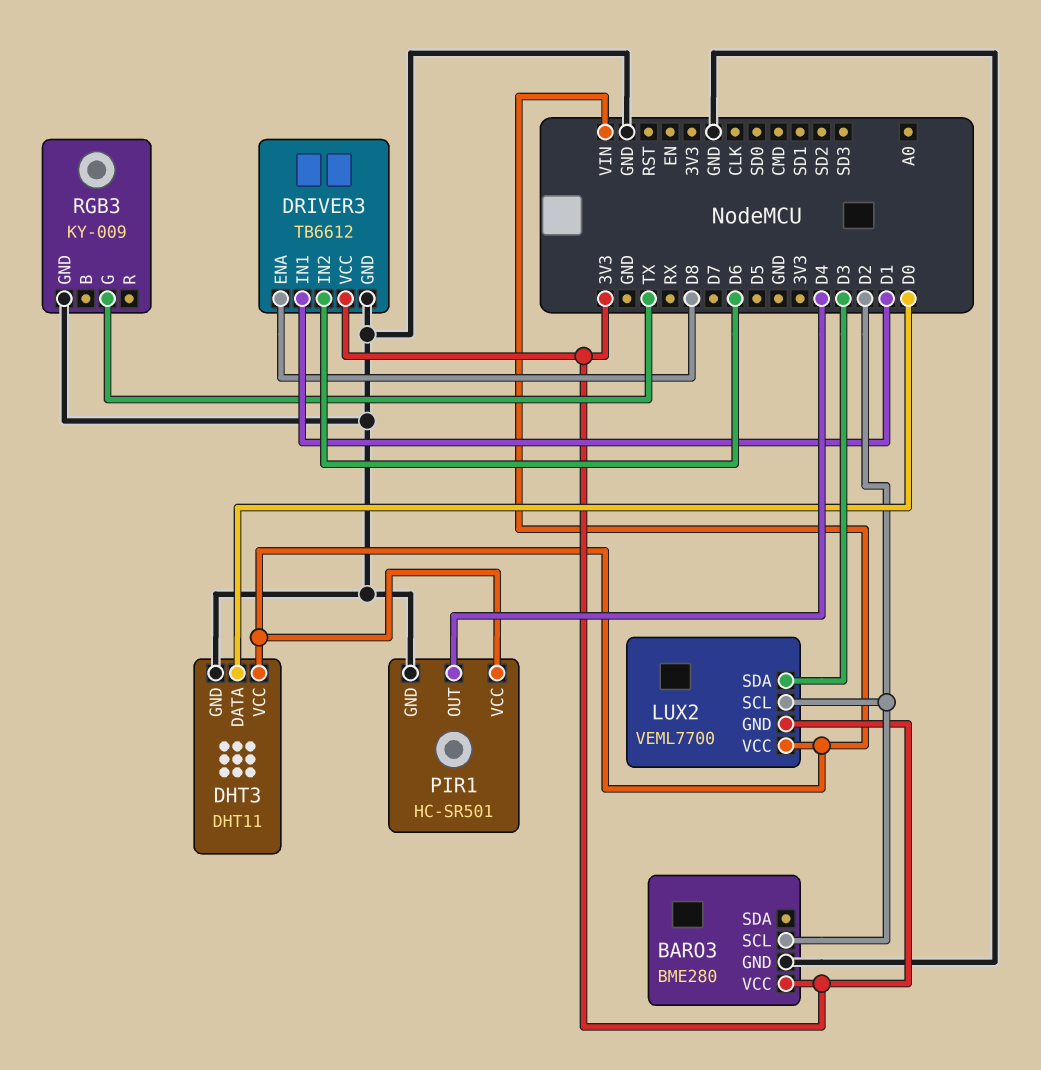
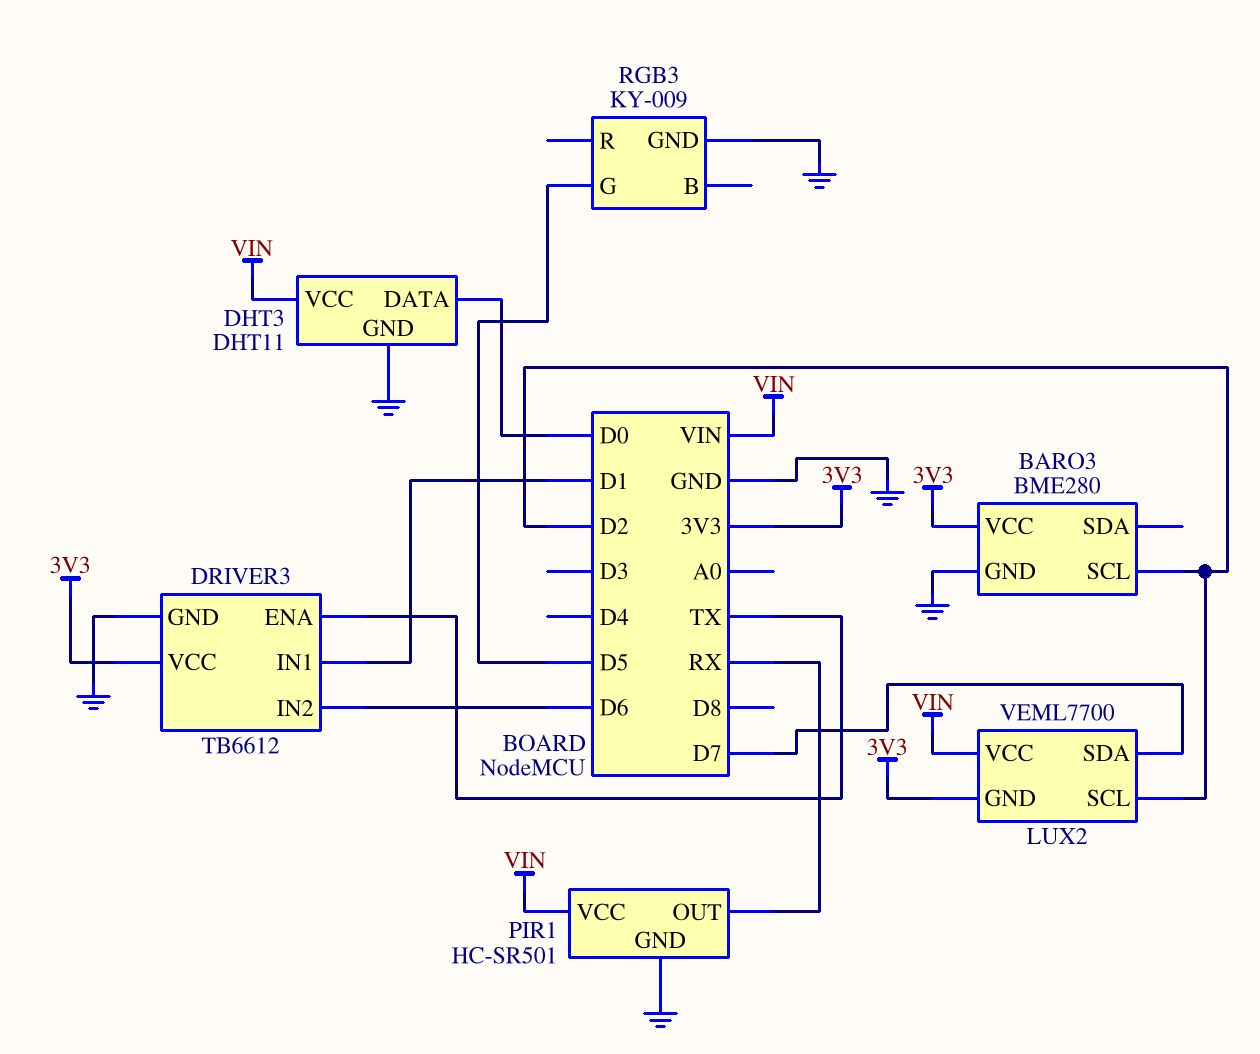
DRIVER3 pin ENA: D8 -> TX
LUX2 pin SDA: D3 -> D7
PIR1 pin OUT: D4 -> RX
RGB3 pin G: TX -> D5

